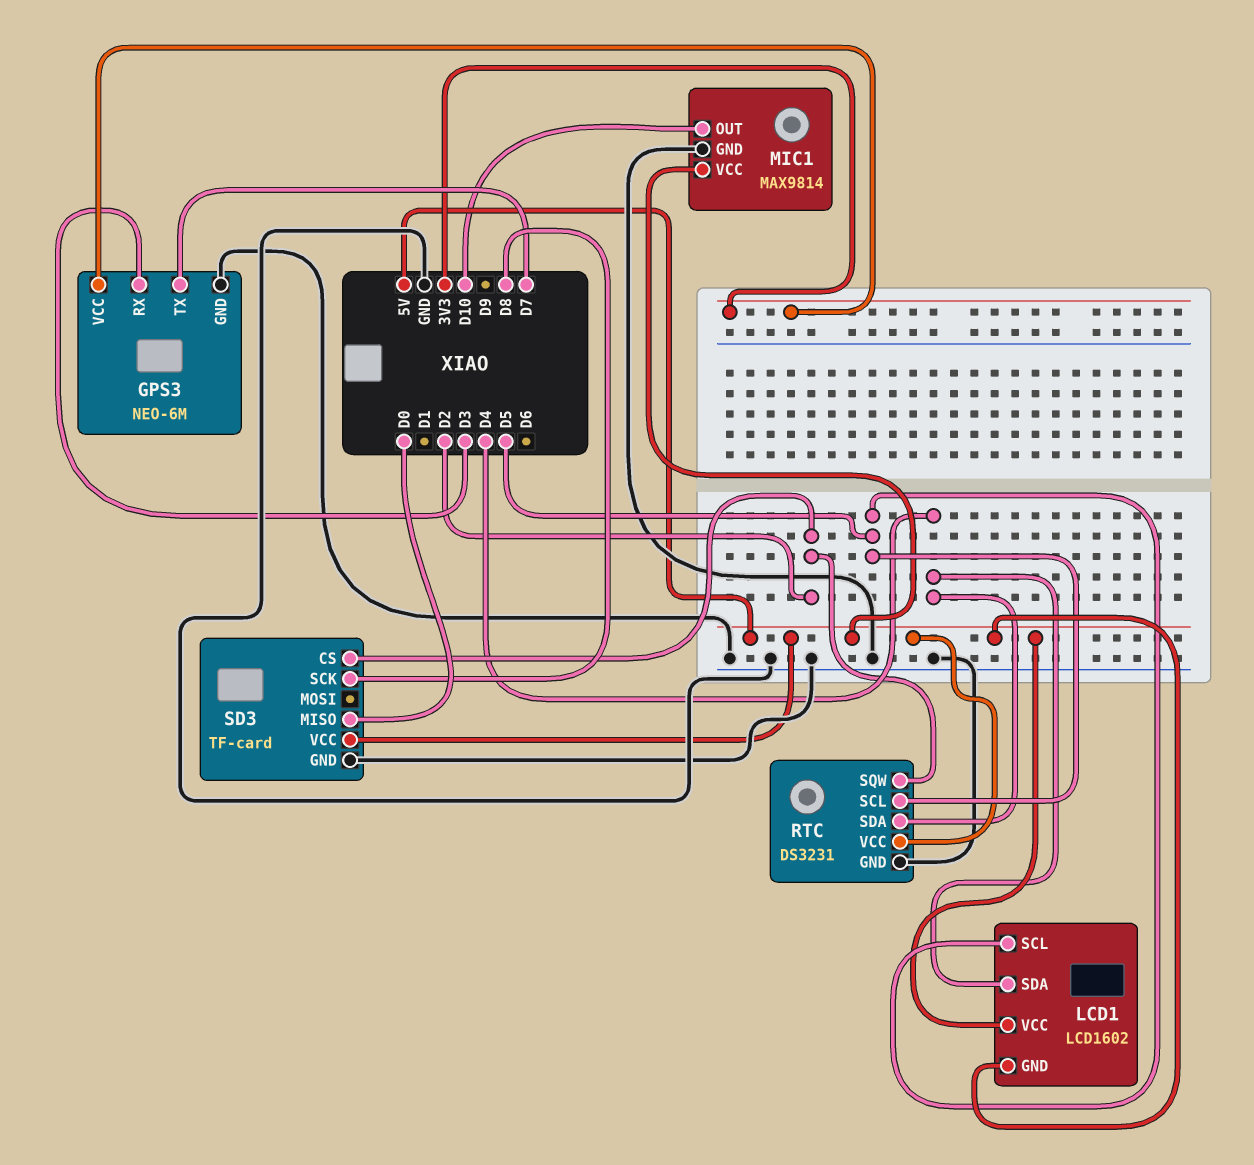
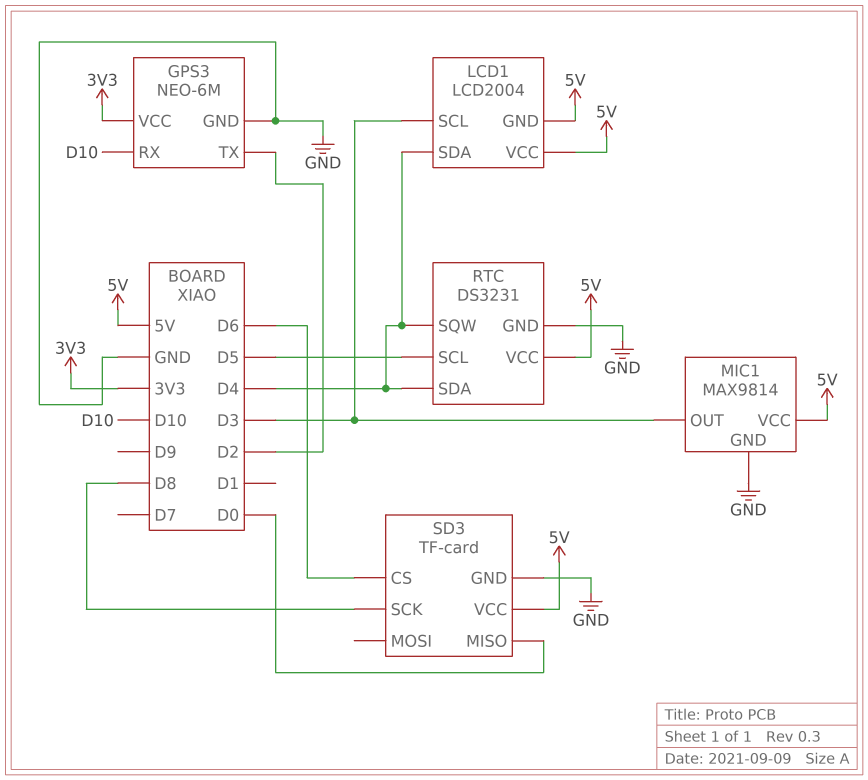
GPS3 pin RX: D3 -> D10
GPS3 pin TX: D7 -> D2
LCD1: LCD1602 -> LCD2004
LCD1 pin SCL: D5 -> D3
MIC1 pin OUT: D10 -> D3
RTC pin SQW: D2 -> D4
SD3 pin CS: D2 -> D6

